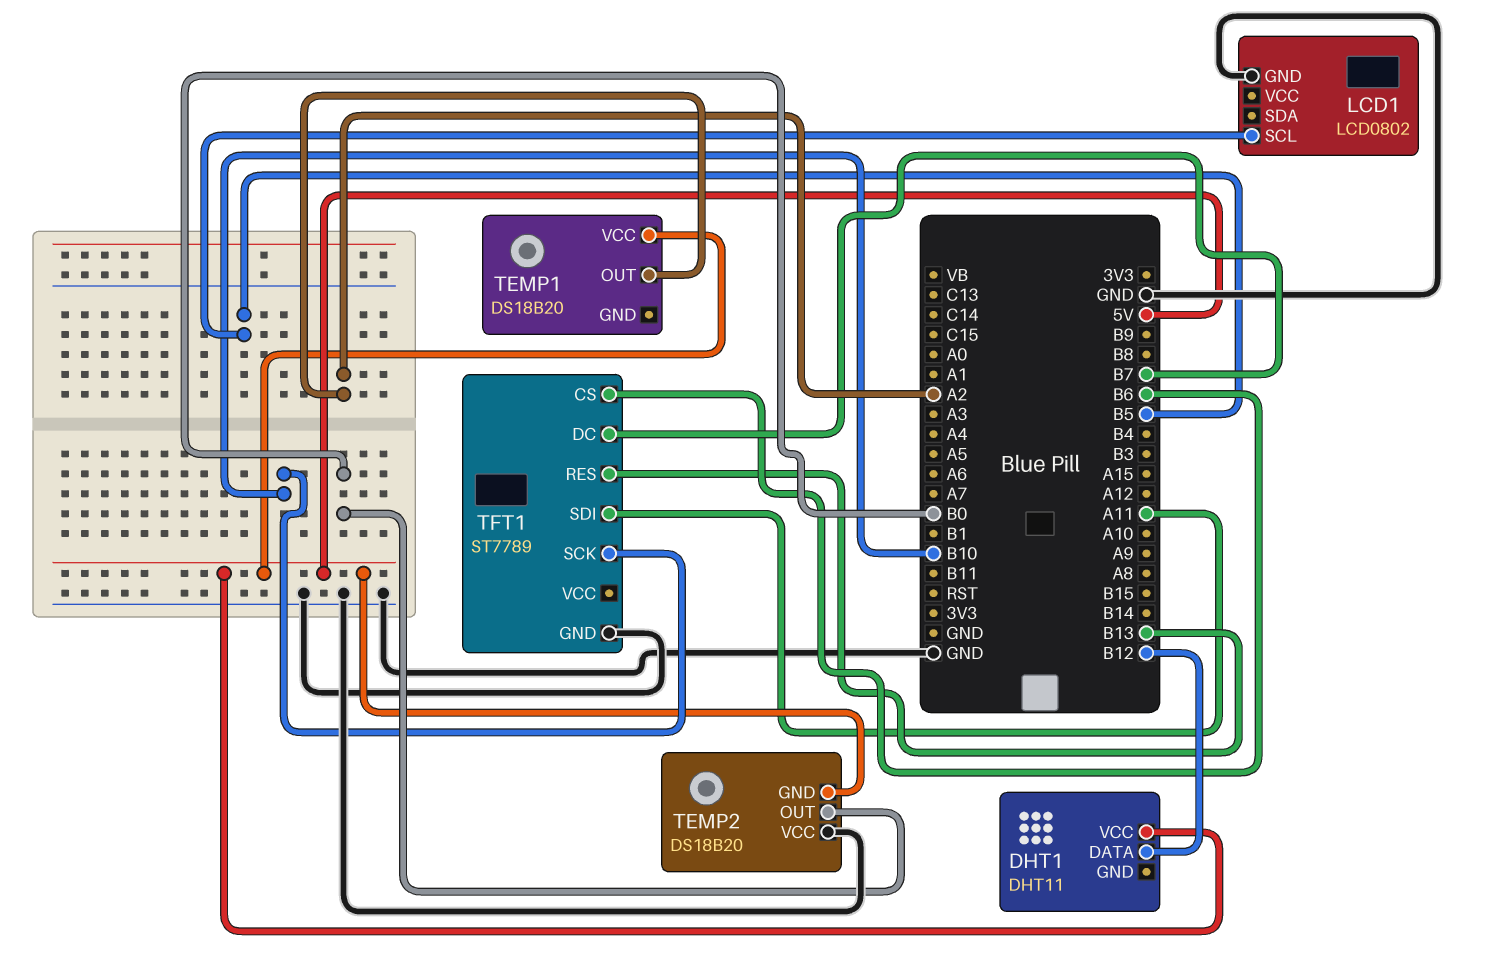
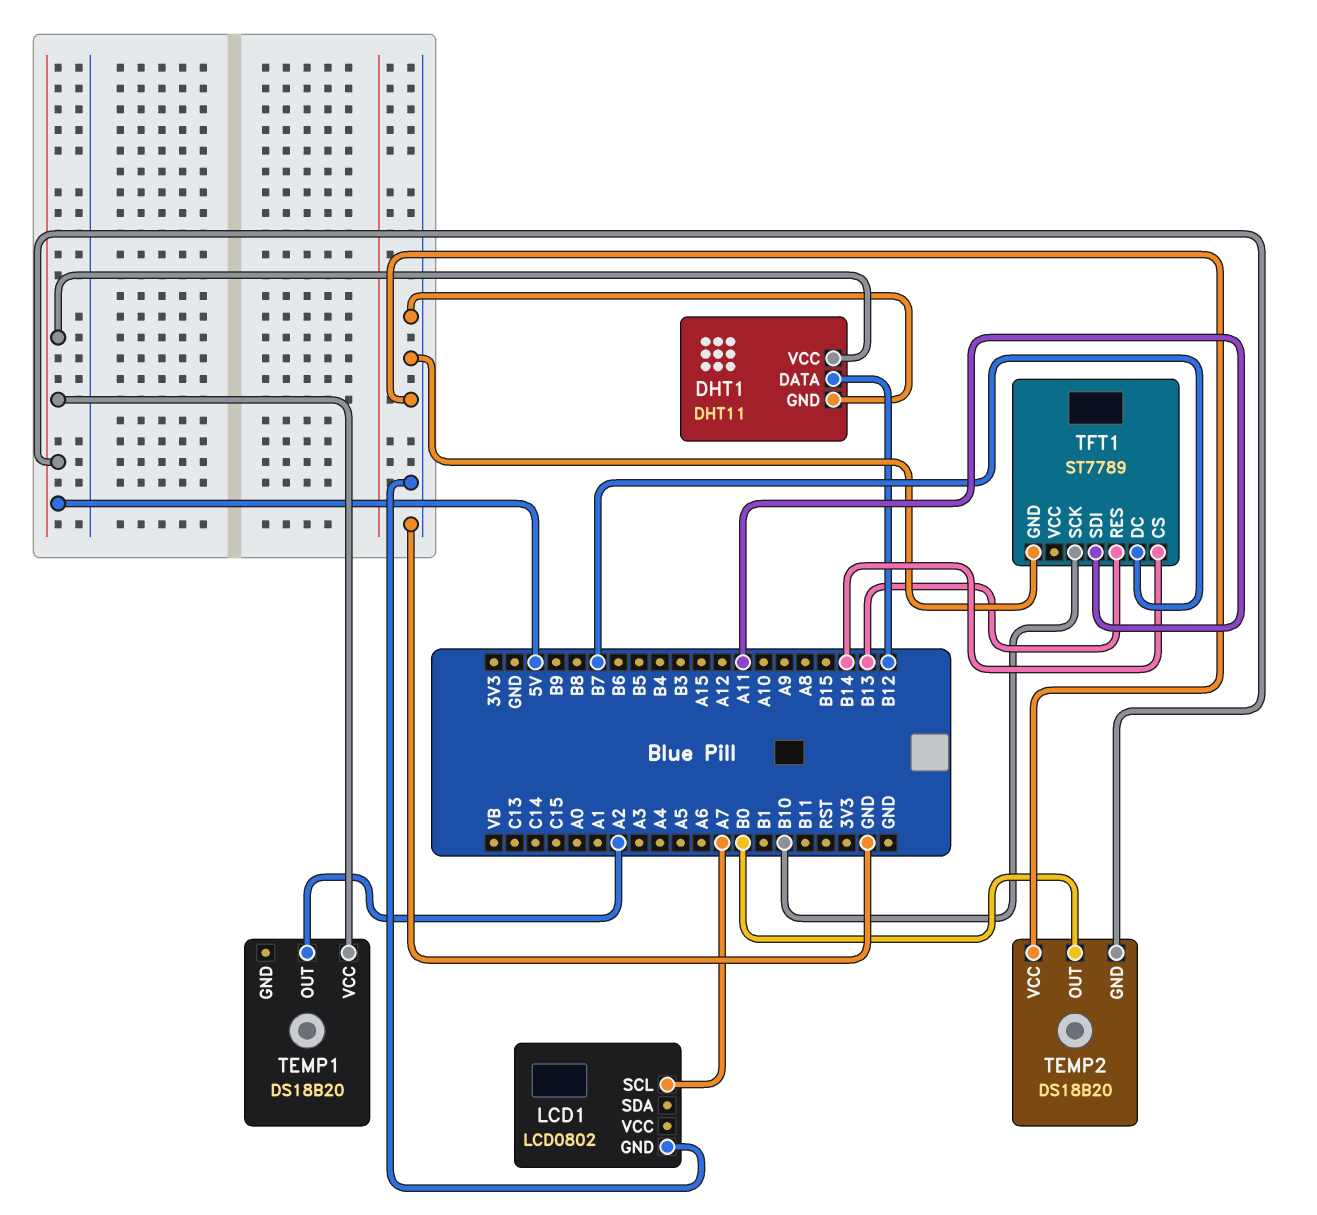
DHT1 pin GND: none -> GND
LCD1 pin SCL: B5 -> A7
TFT1 pin CS: B6 -> B14

